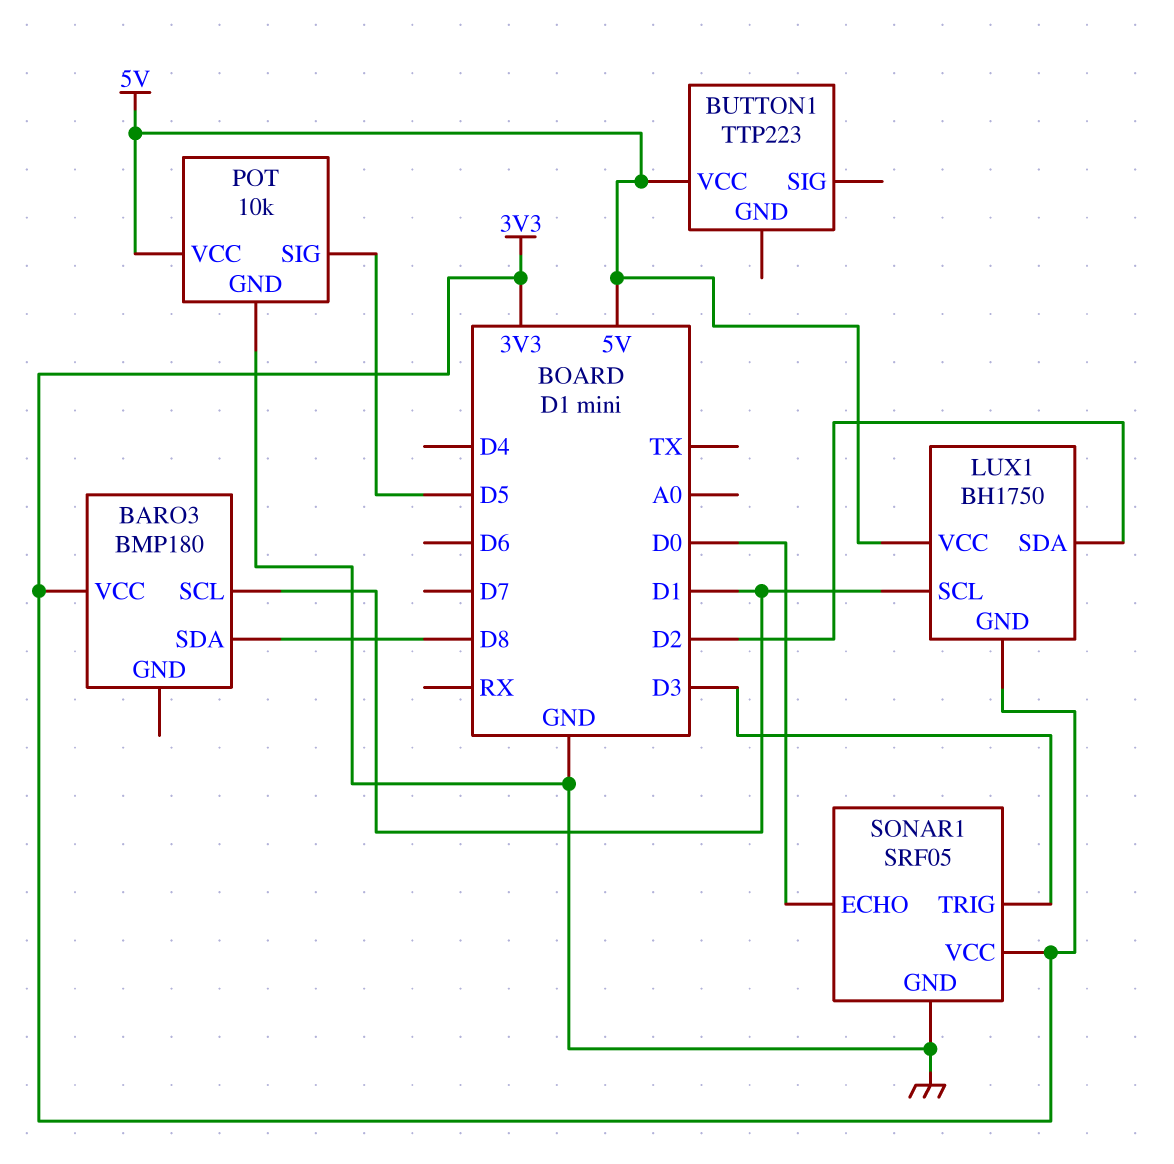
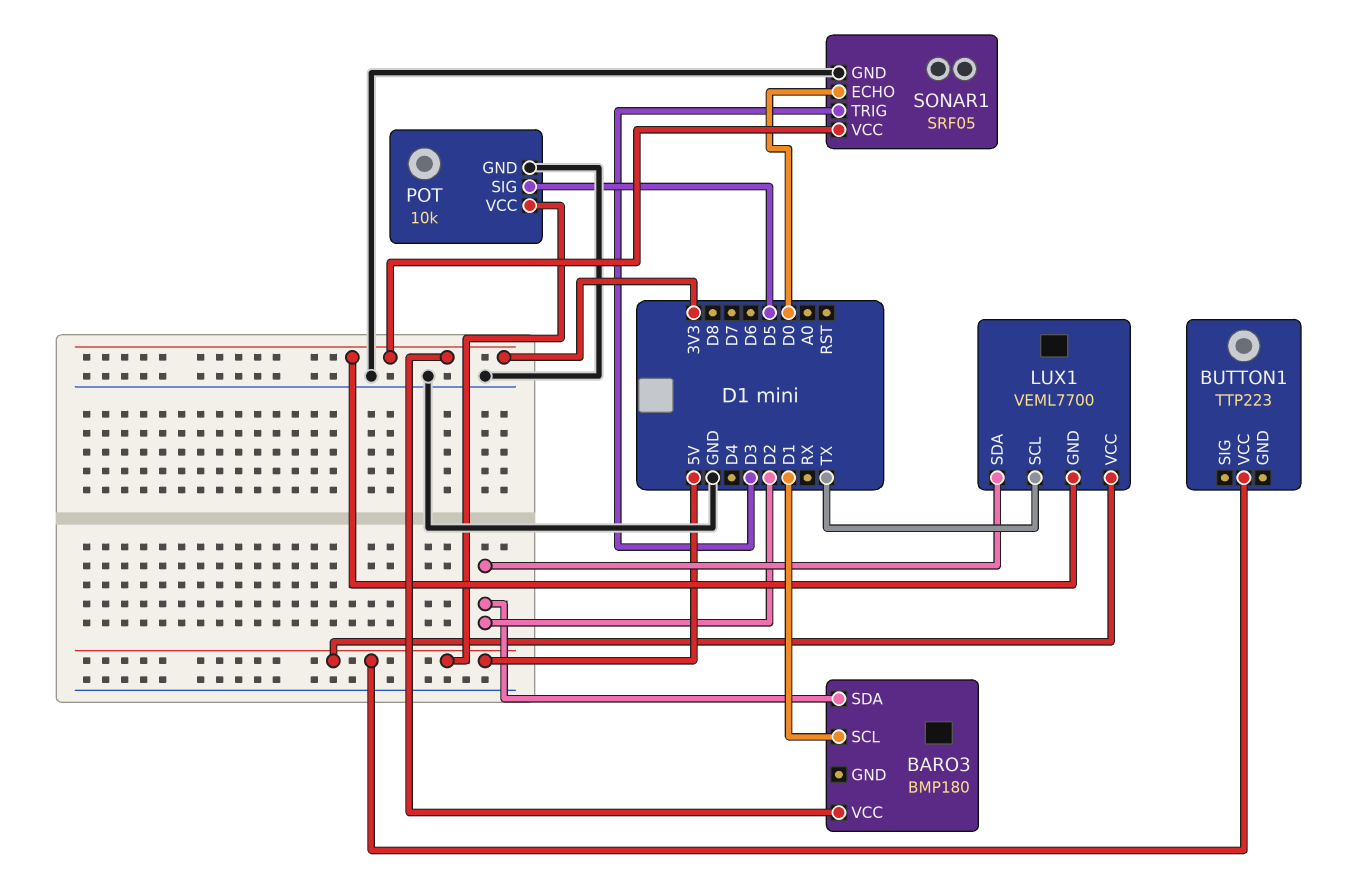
BARO3 pin SDA: D8 -> D2
LUX1: BH1750 -> VEML7700
LUX1 pin SCL: D1 -> TX

